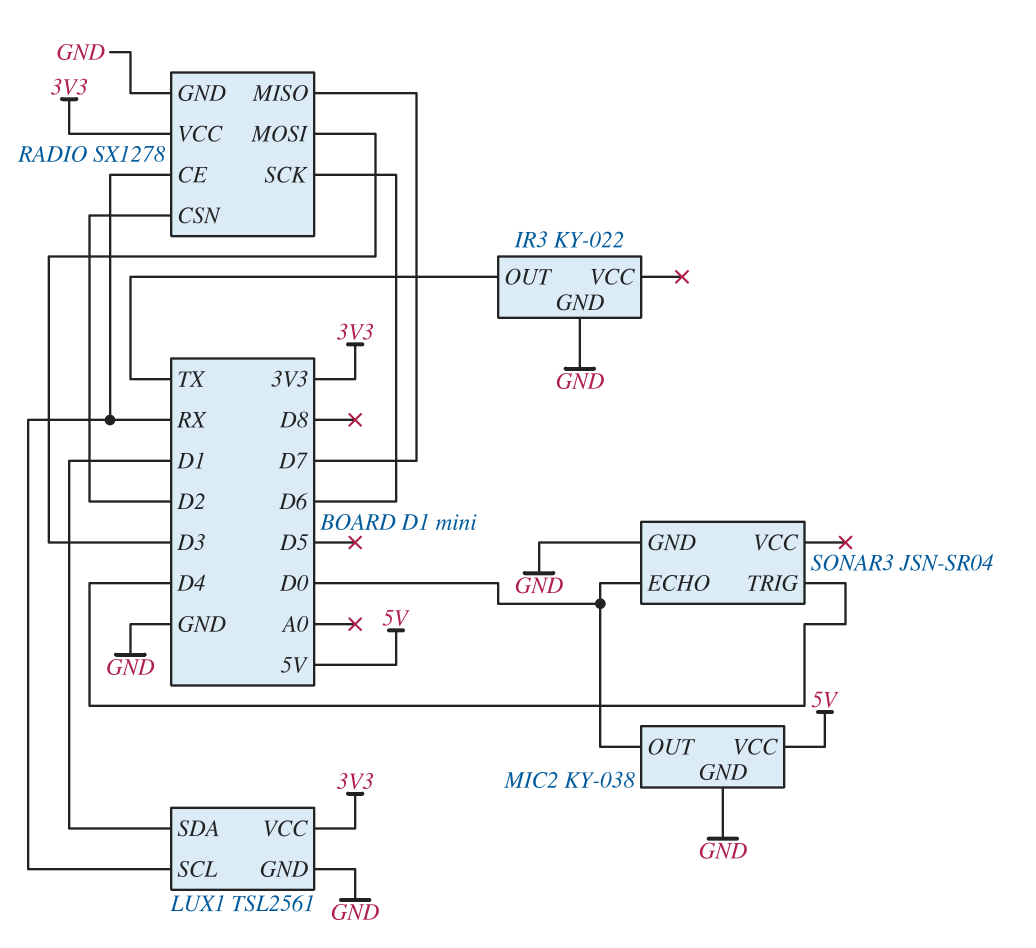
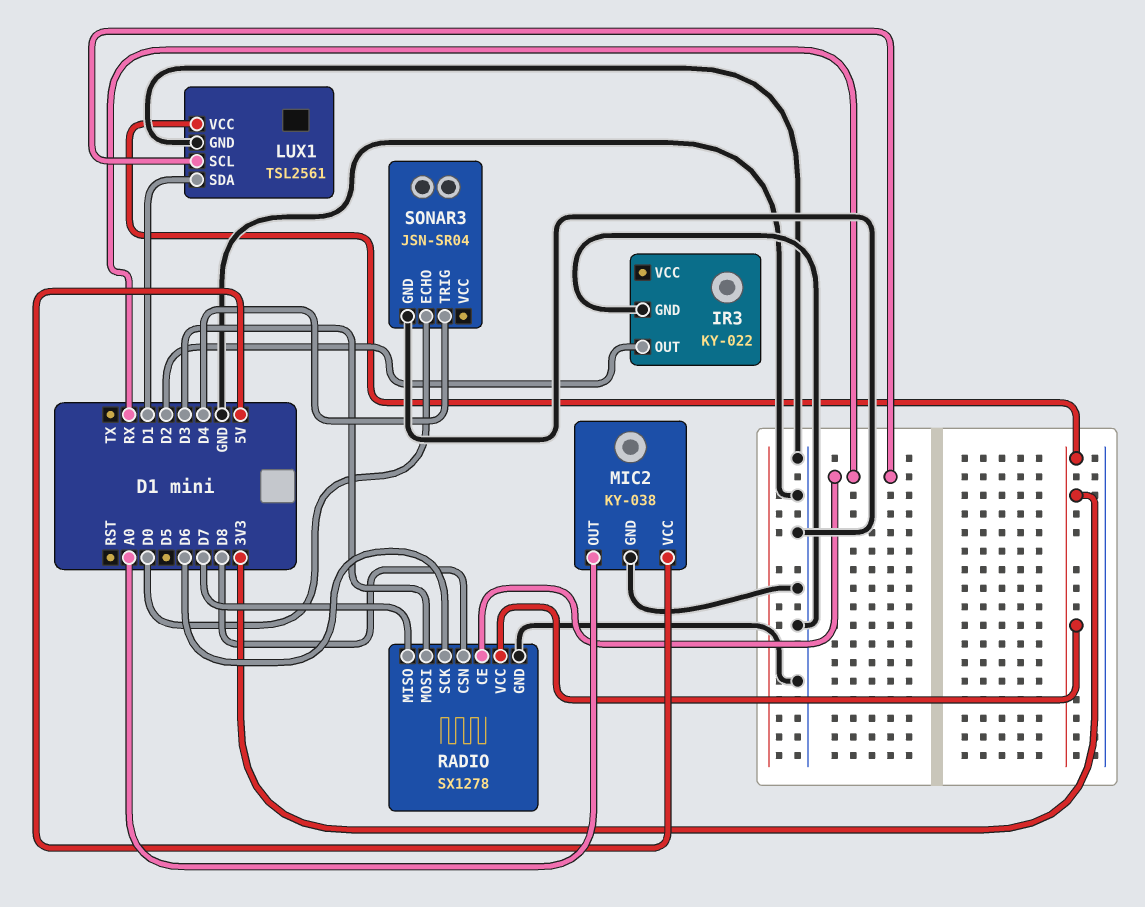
IR3 pin OUT: TX -> D2
MIC2 pin OUT: D0 -> A0
RADIO pin CSN: D2 -> D8

